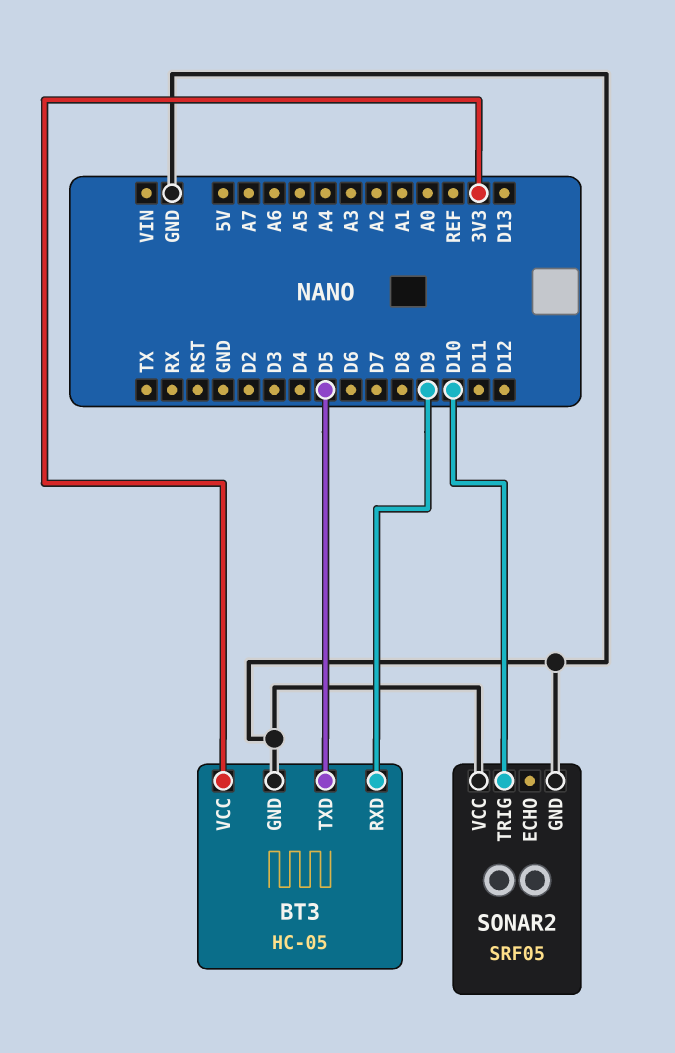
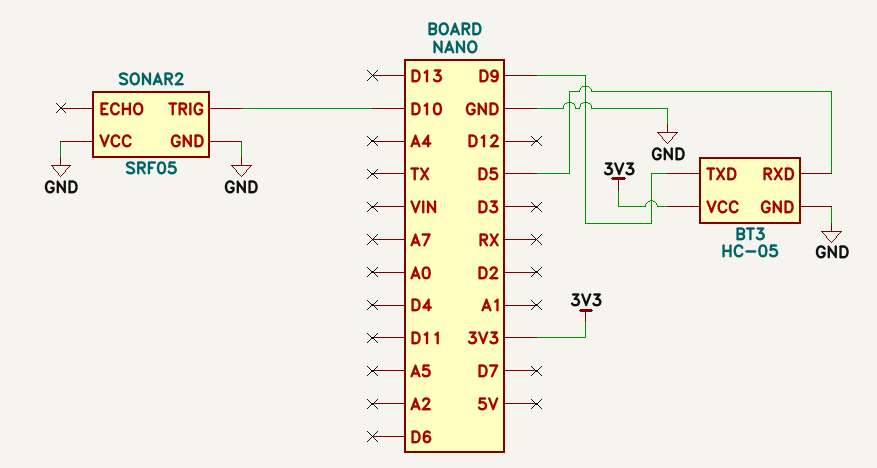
BT3 pin RXD: D9 -> D5
BT3 pin TXD: D5 -> D9

